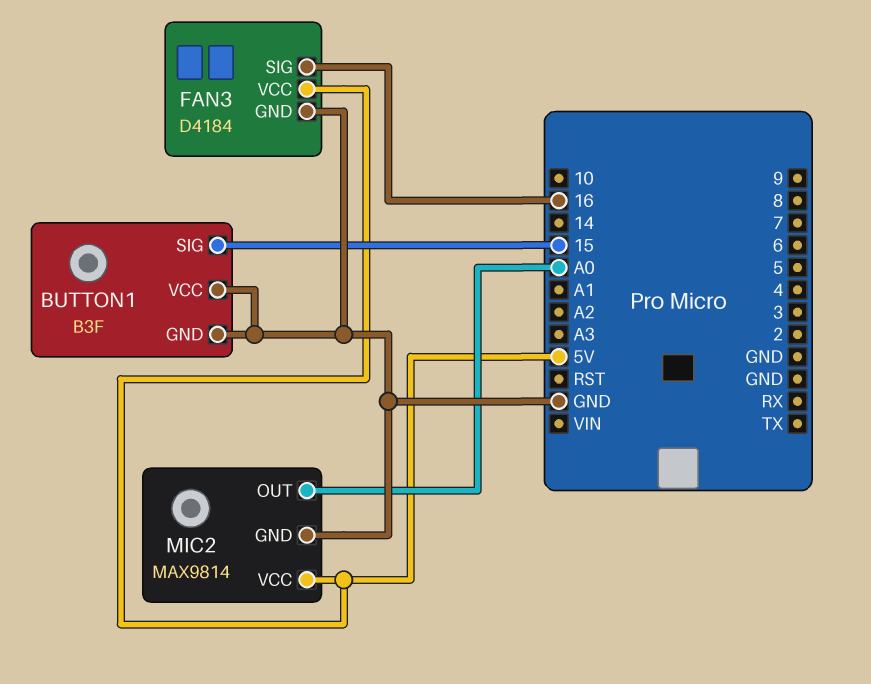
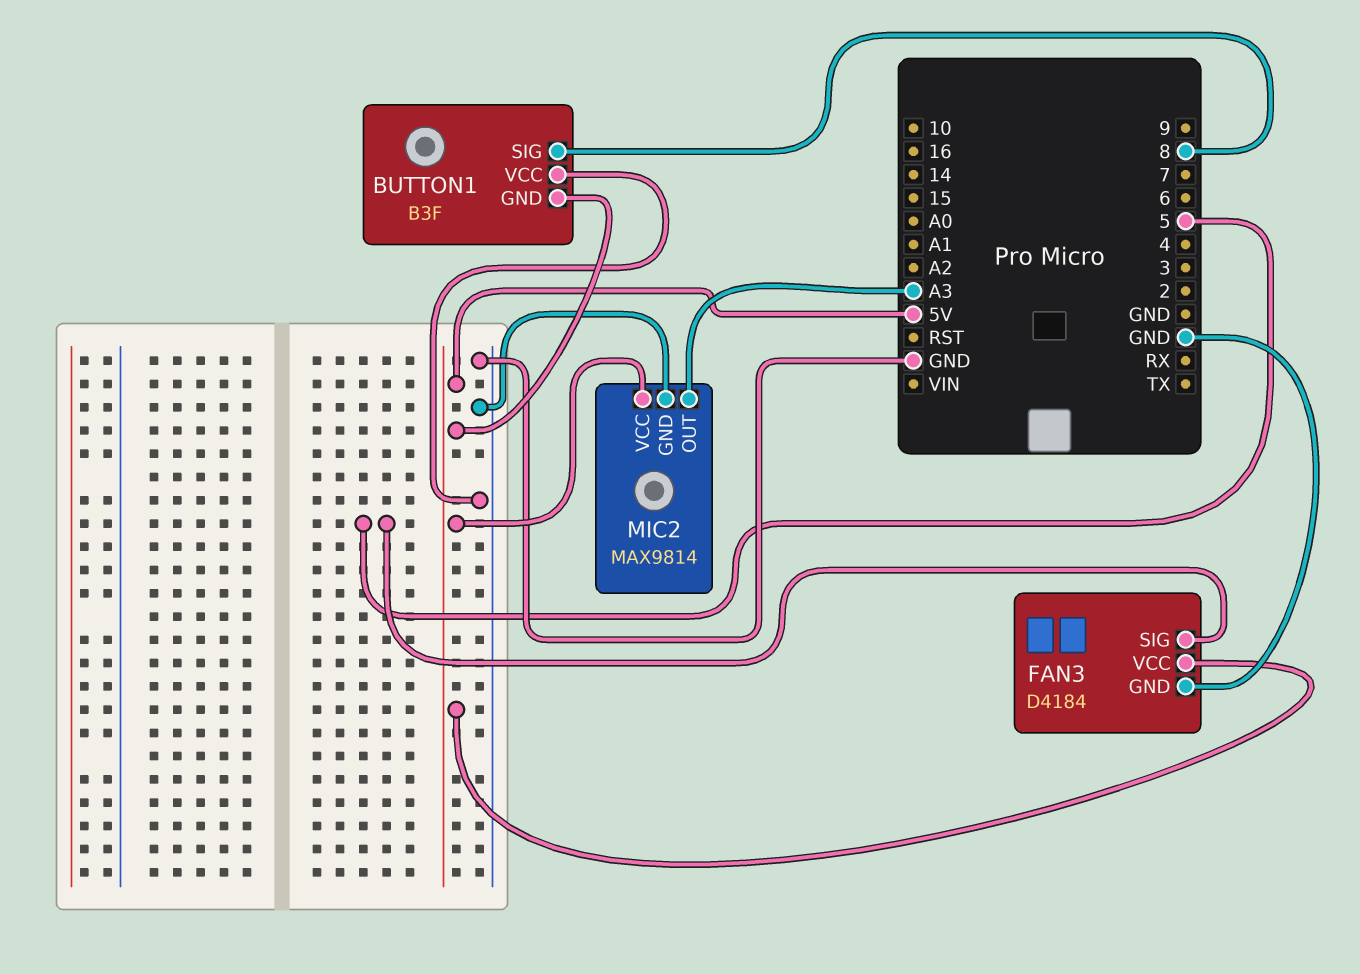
BUTTON1 pin GND: GND -> 5V
BUTTON1 pin SIG: 15 -> 8
FAN3 pin SIG: 16 -> 5
MIC2 pin OUT: A0 -> A3

